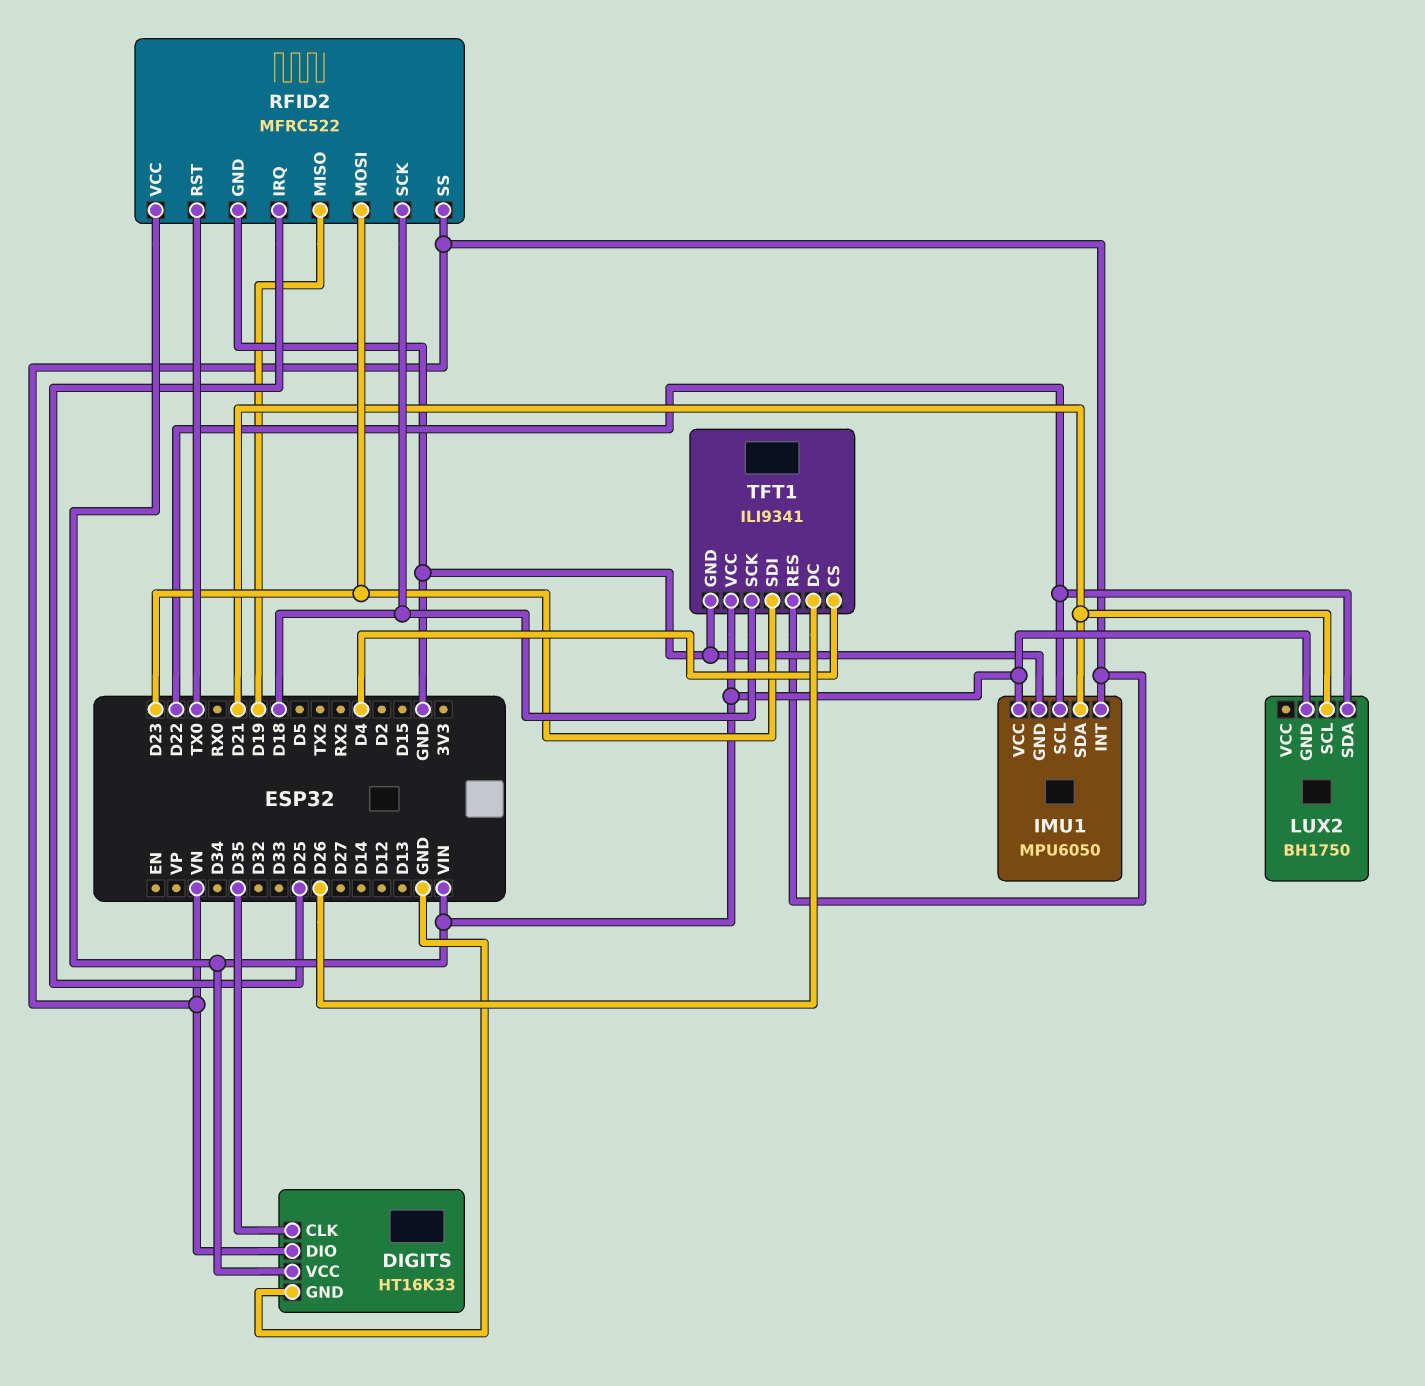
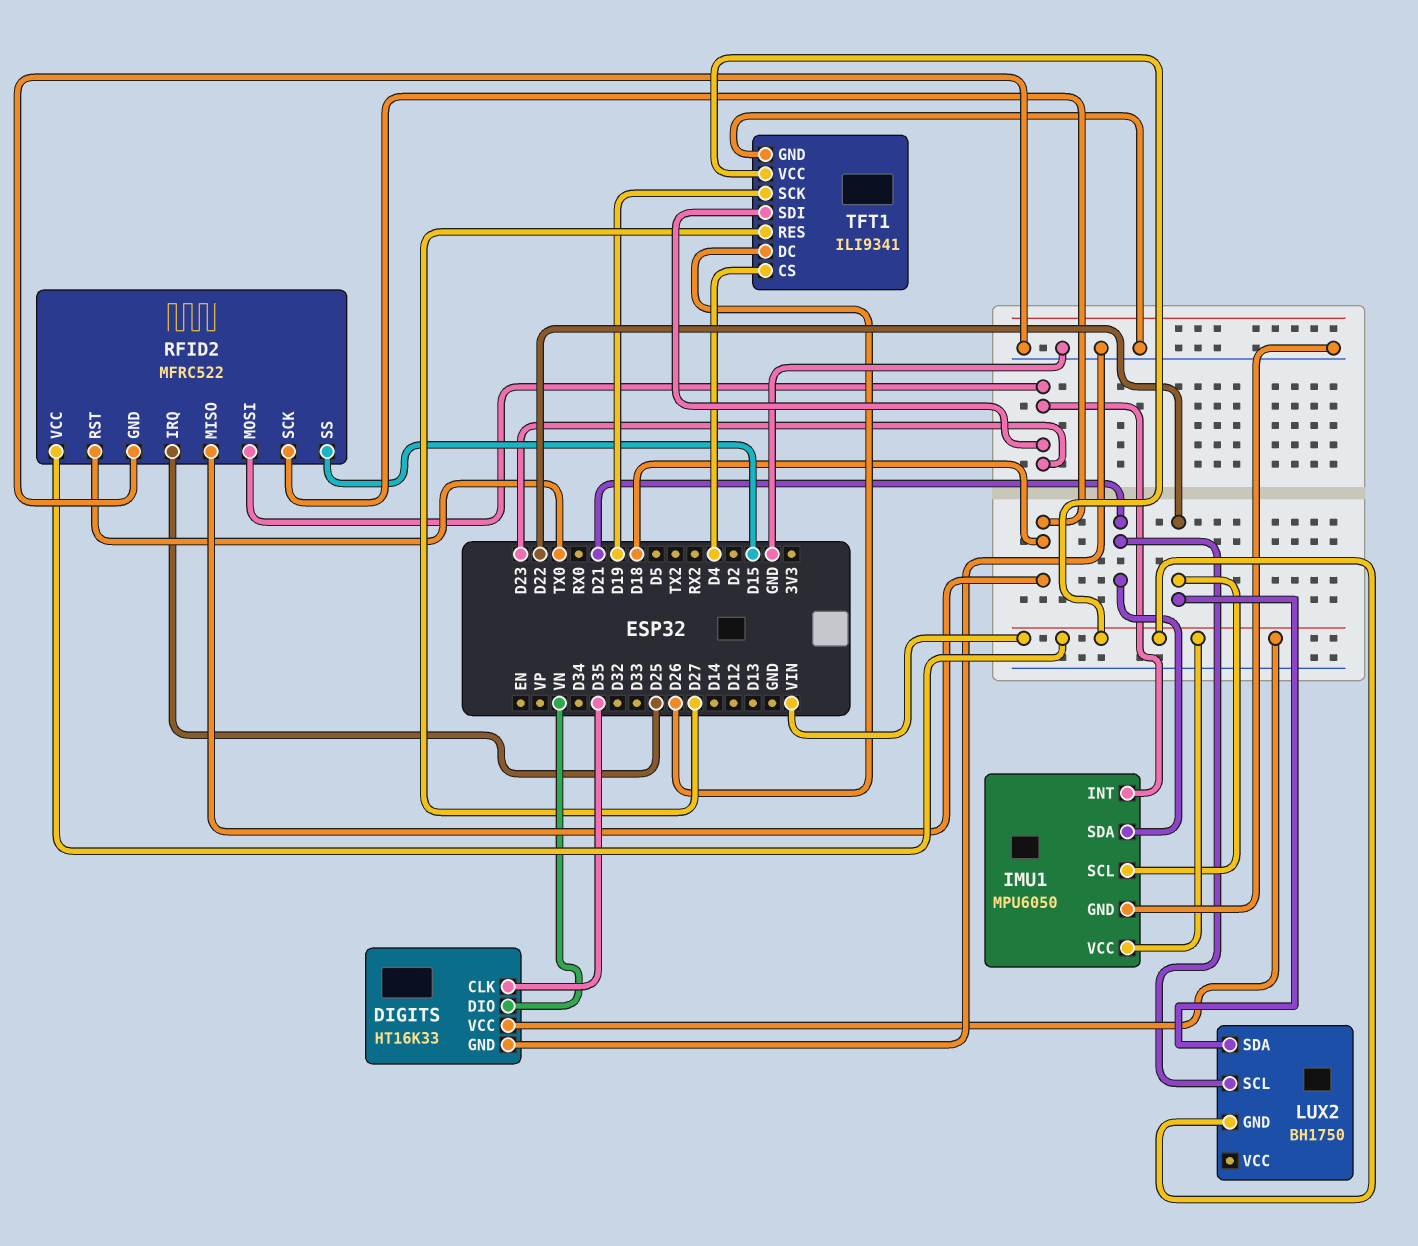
IMU1 pin INT: VN -> D23
RFID2 pin MISO: D19 -> D18
RFID2 pin SS: VN -> D15
TFT1 pin RES: VN -> D27
TFT1 pin SCK: D18 -> D19

